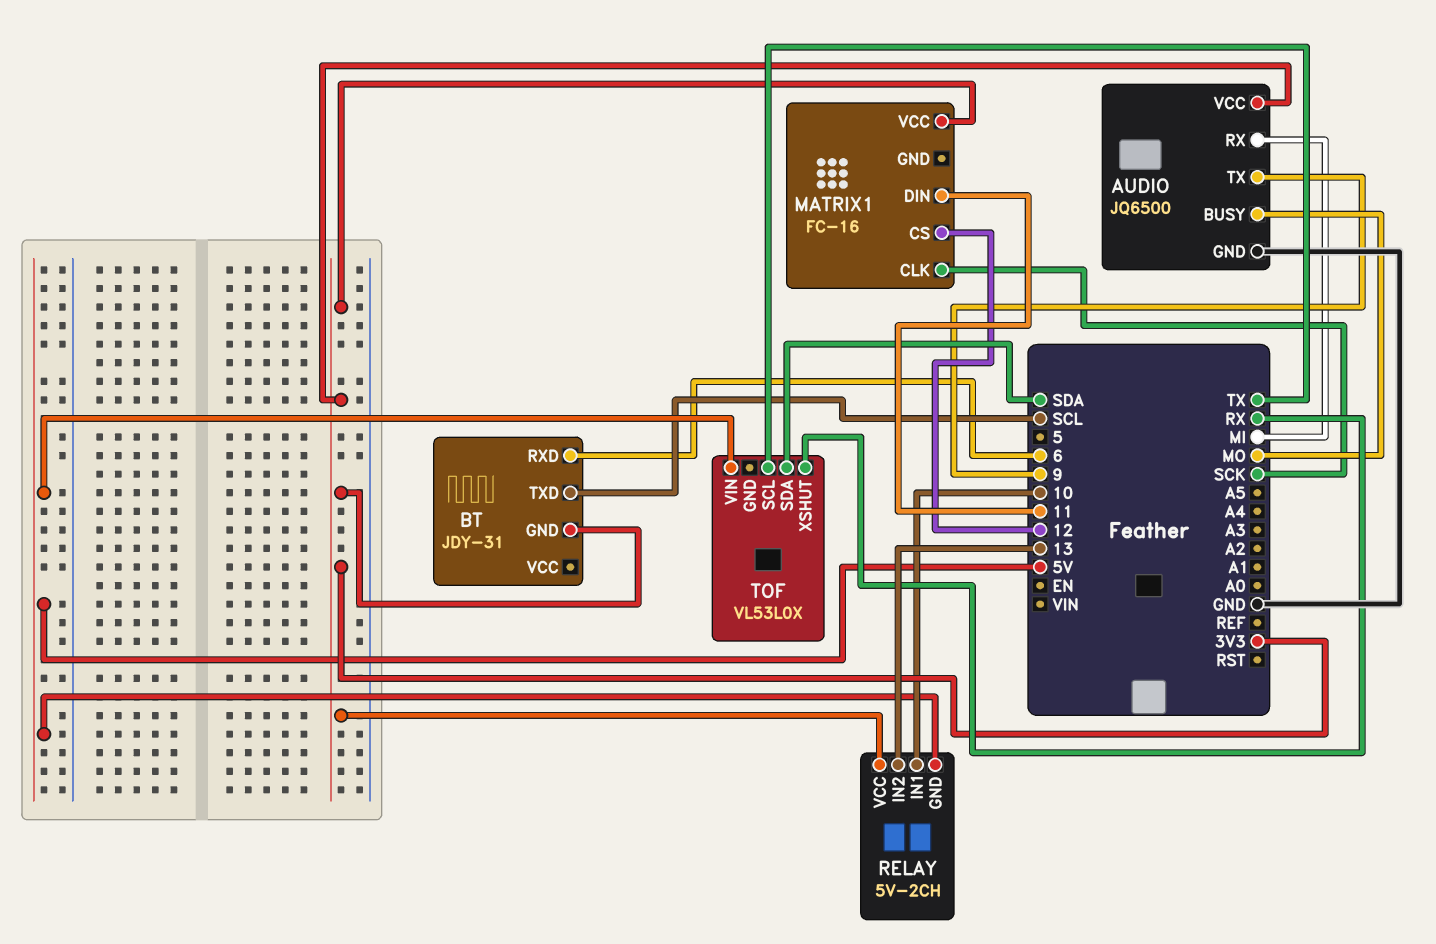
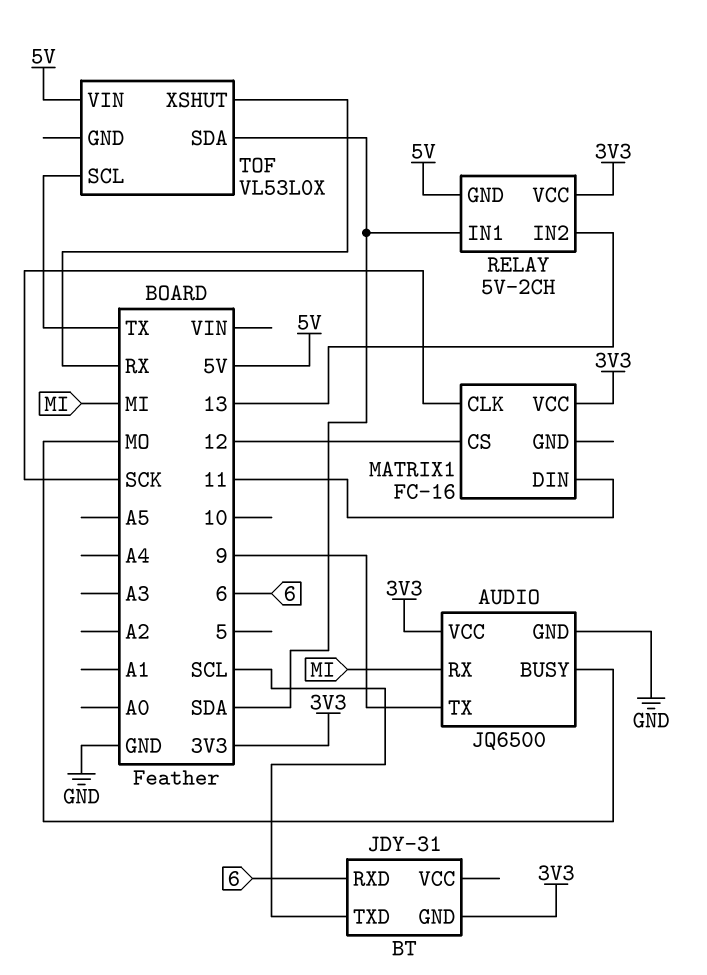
RELAY pin IN1: 10 -> SDA

